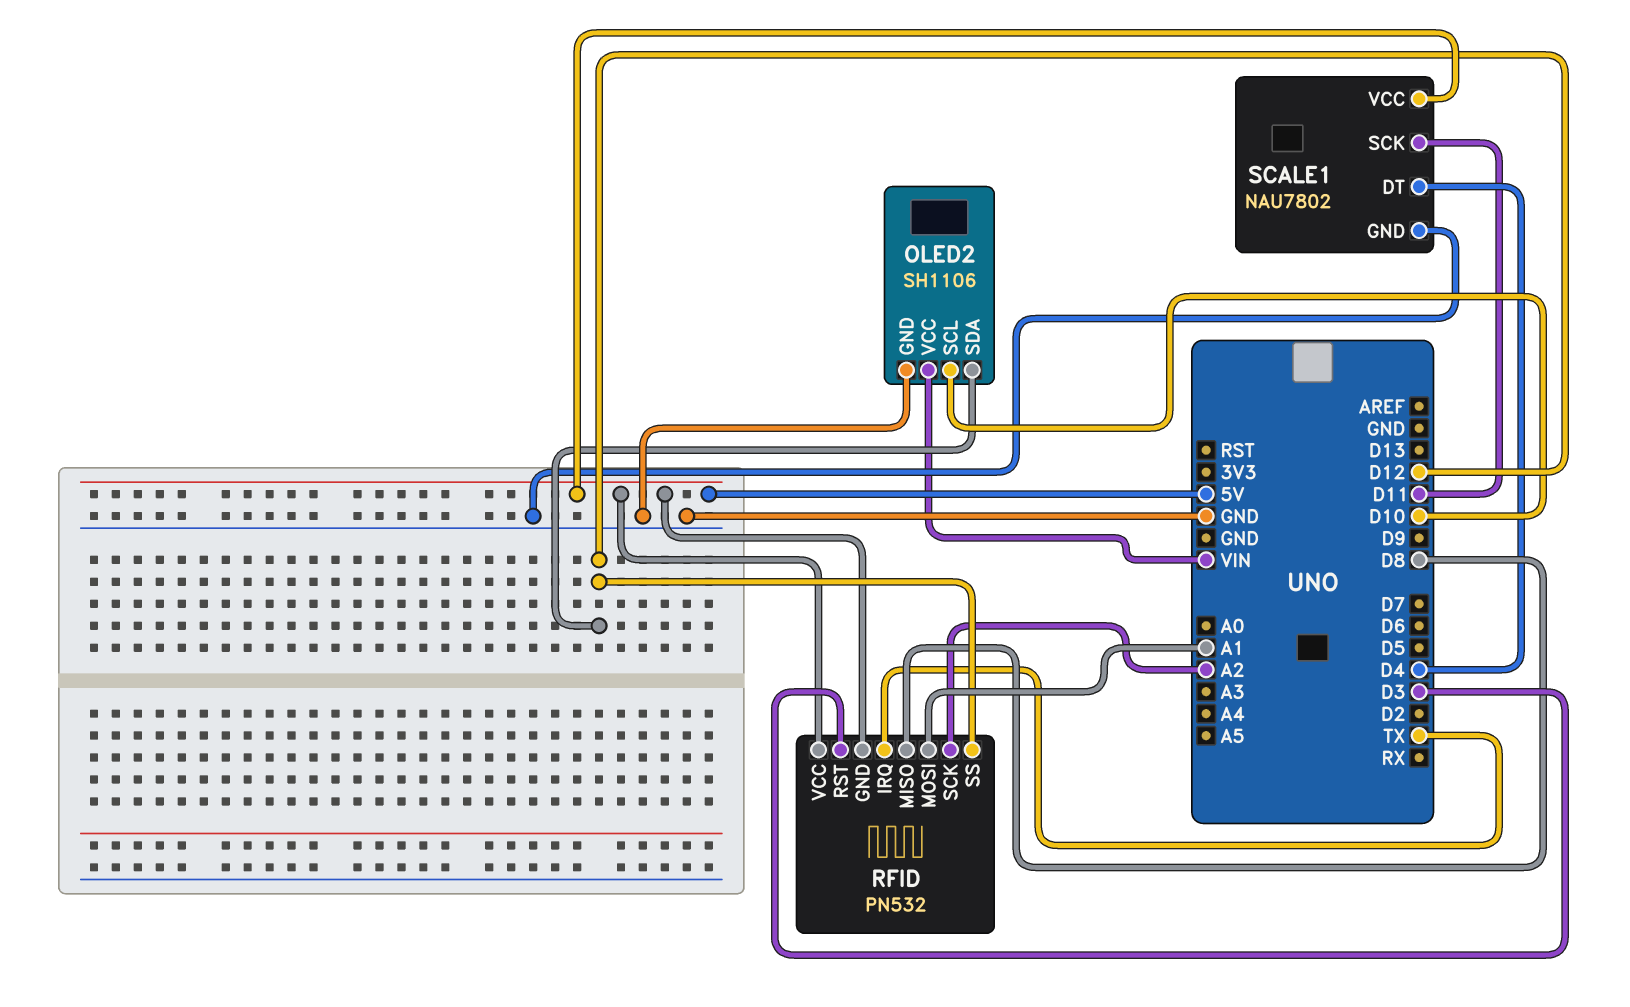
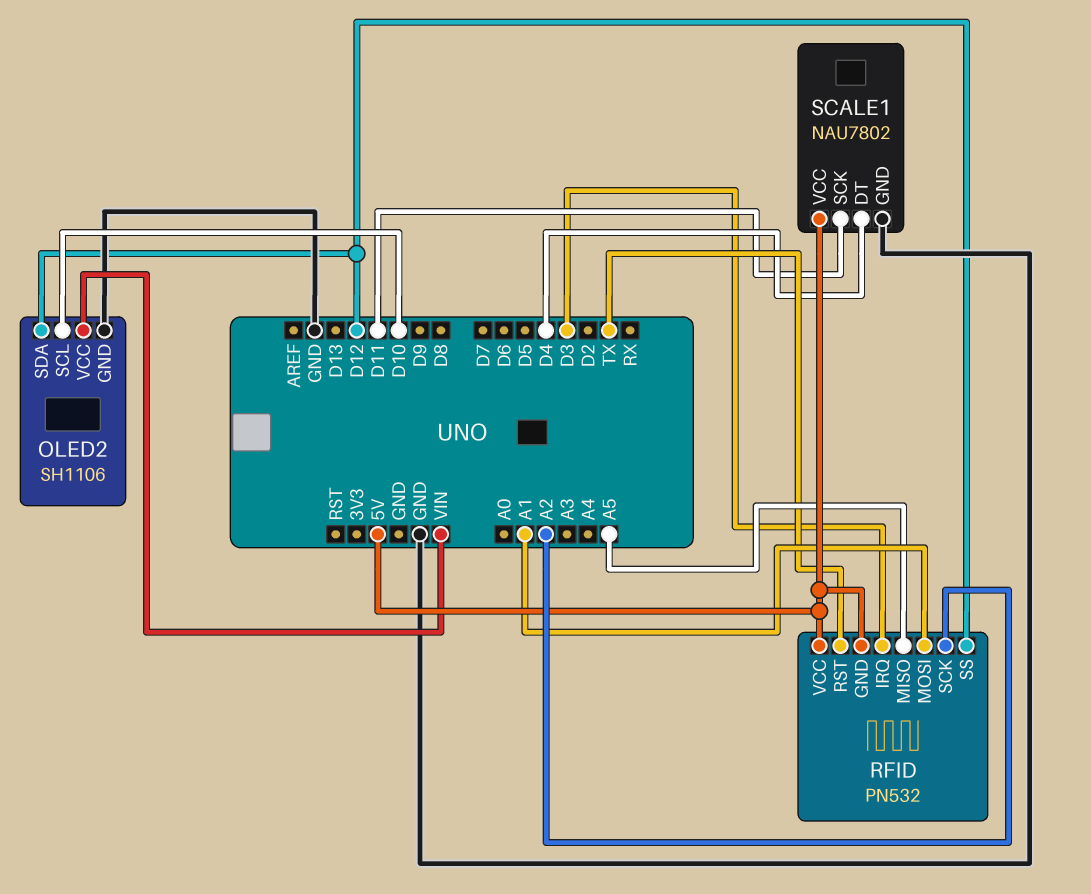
RFID pin IRQ: TX -> D3
RFID pin MISO: D8 -> A5
RFID pin RST: D3 -> TX

